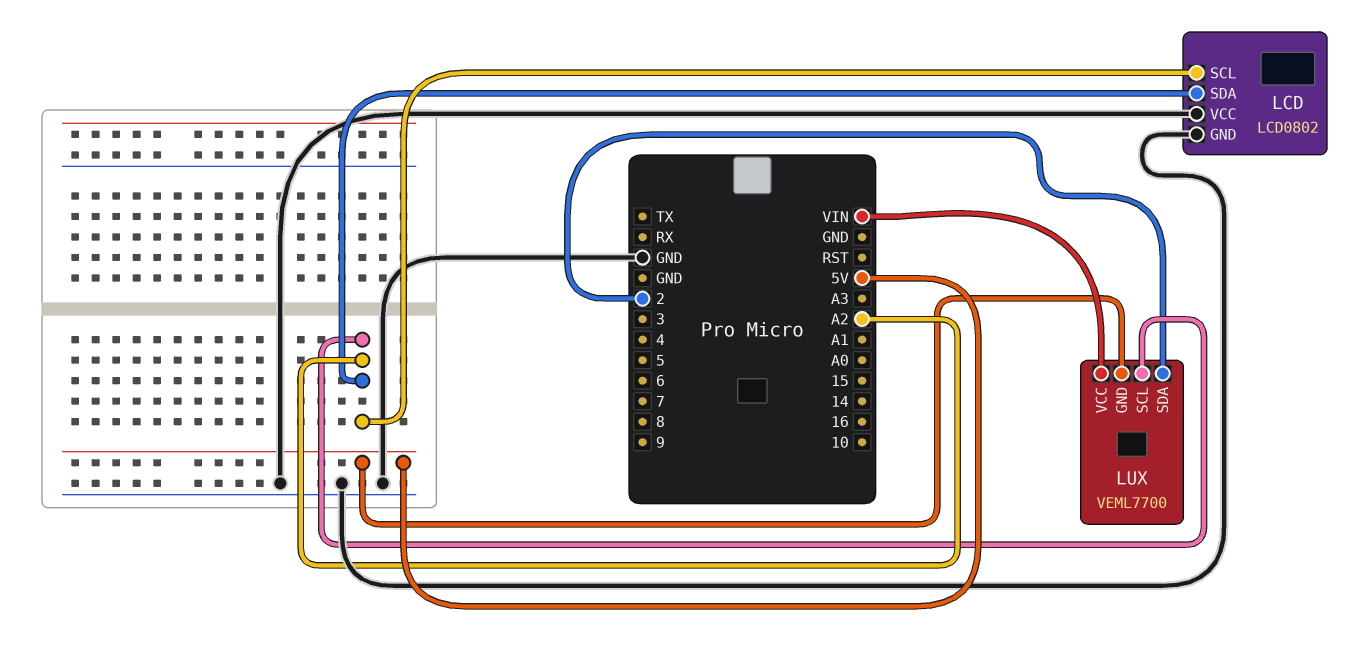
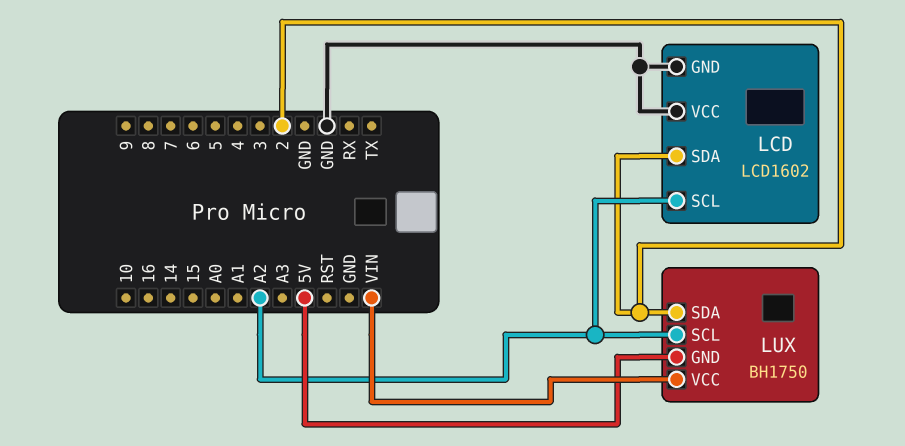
LCD: LCD0802 -> LCD1602
LCD pin SDA: A2 -> 2
LUX: VEML7700 -> BH1750

